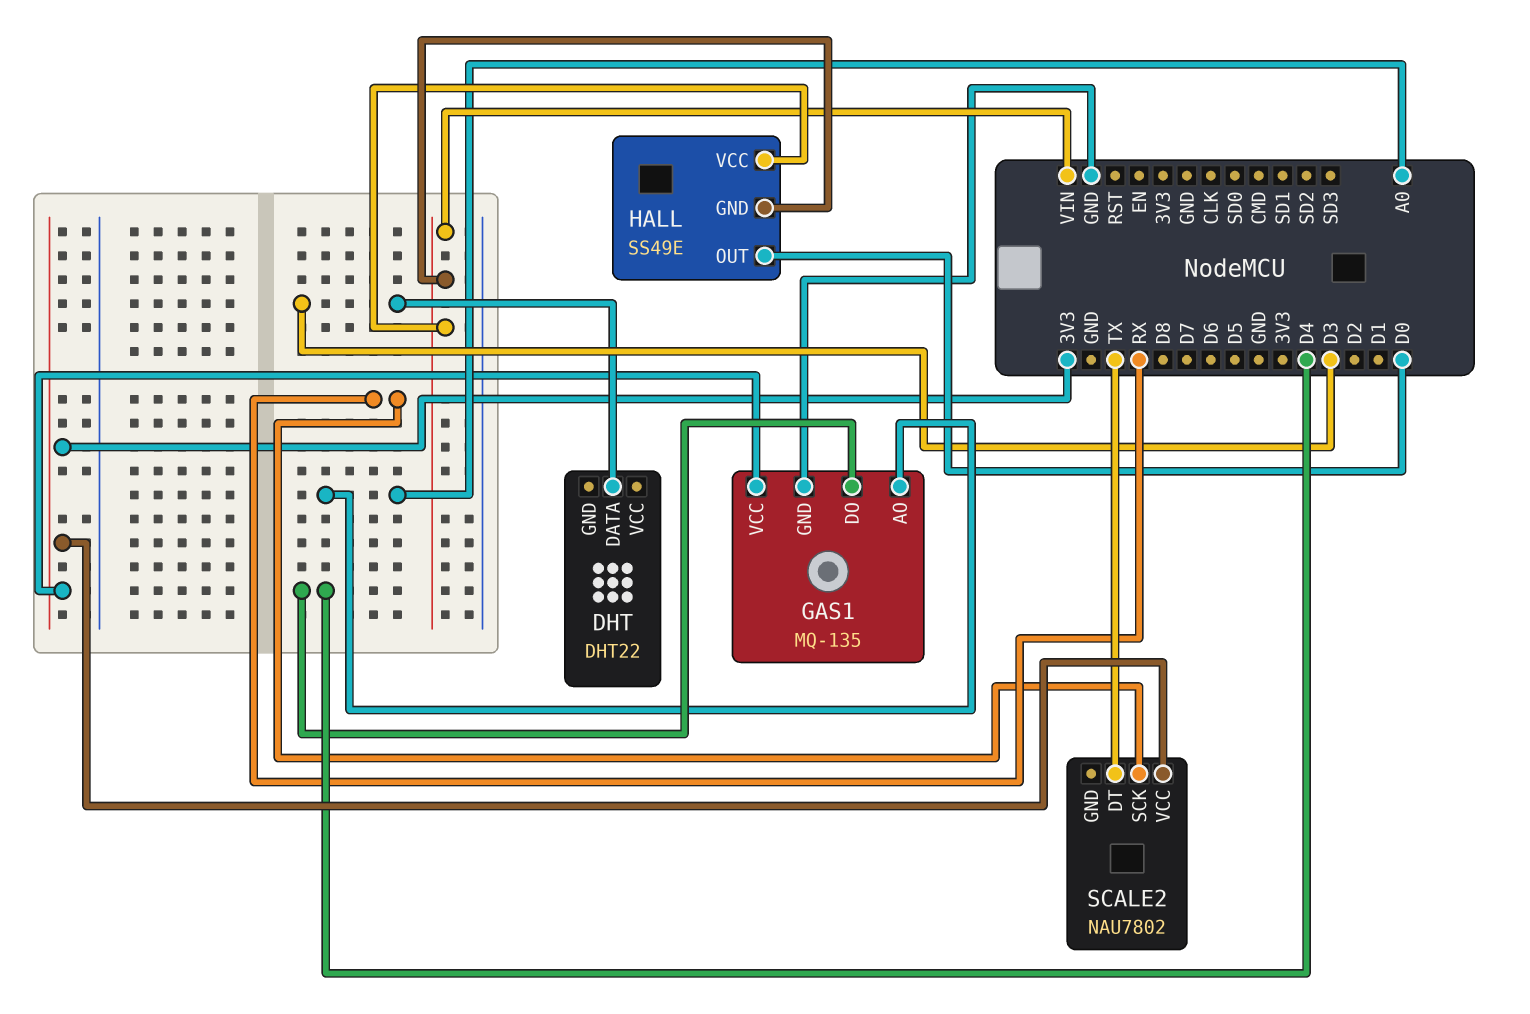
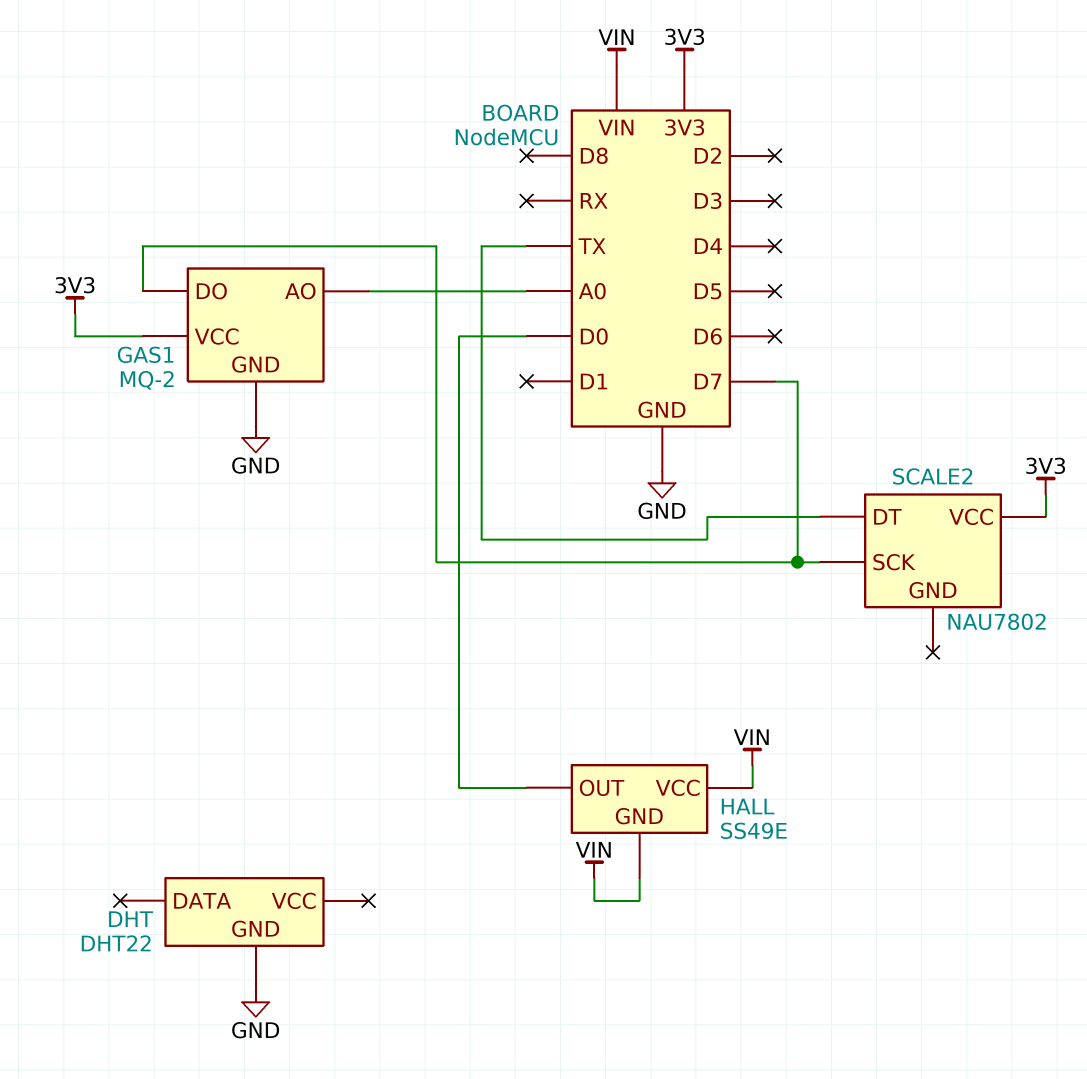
DHT pin DATA: D3 -> none
DHT pin GND: none -> GND
GAS1: MQ-135 -> MQ-2
GAS1 pin DO: D4 -> D7
SCALE2 pin SCK: RX -> D7

